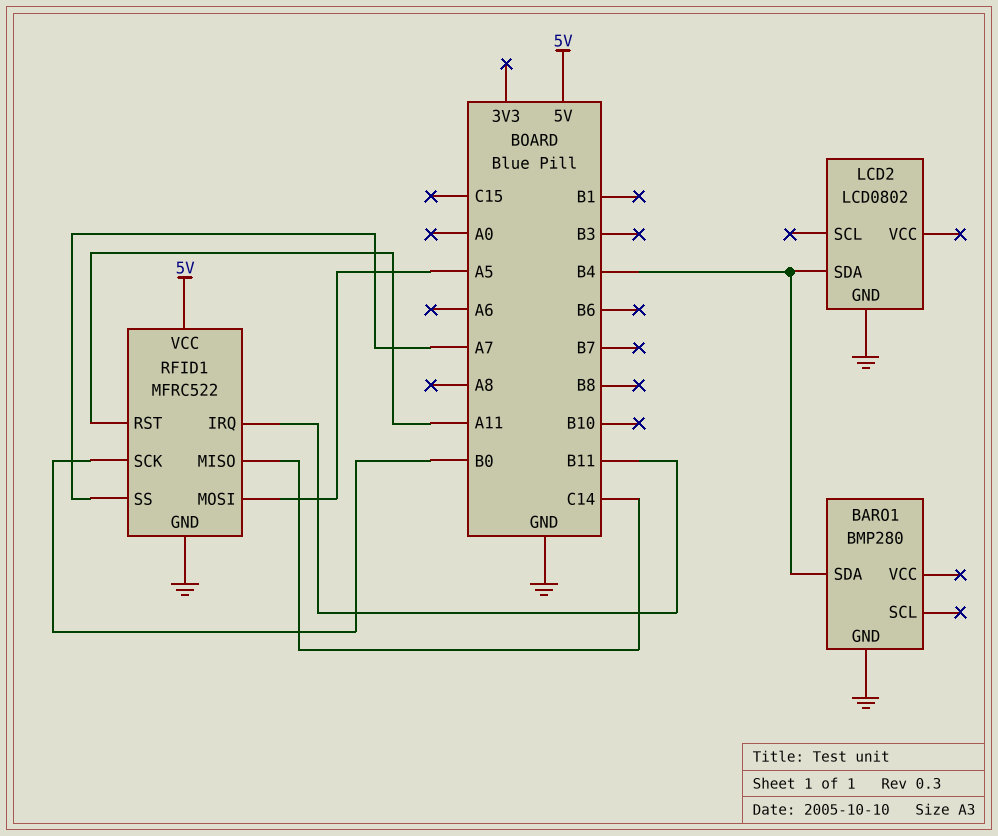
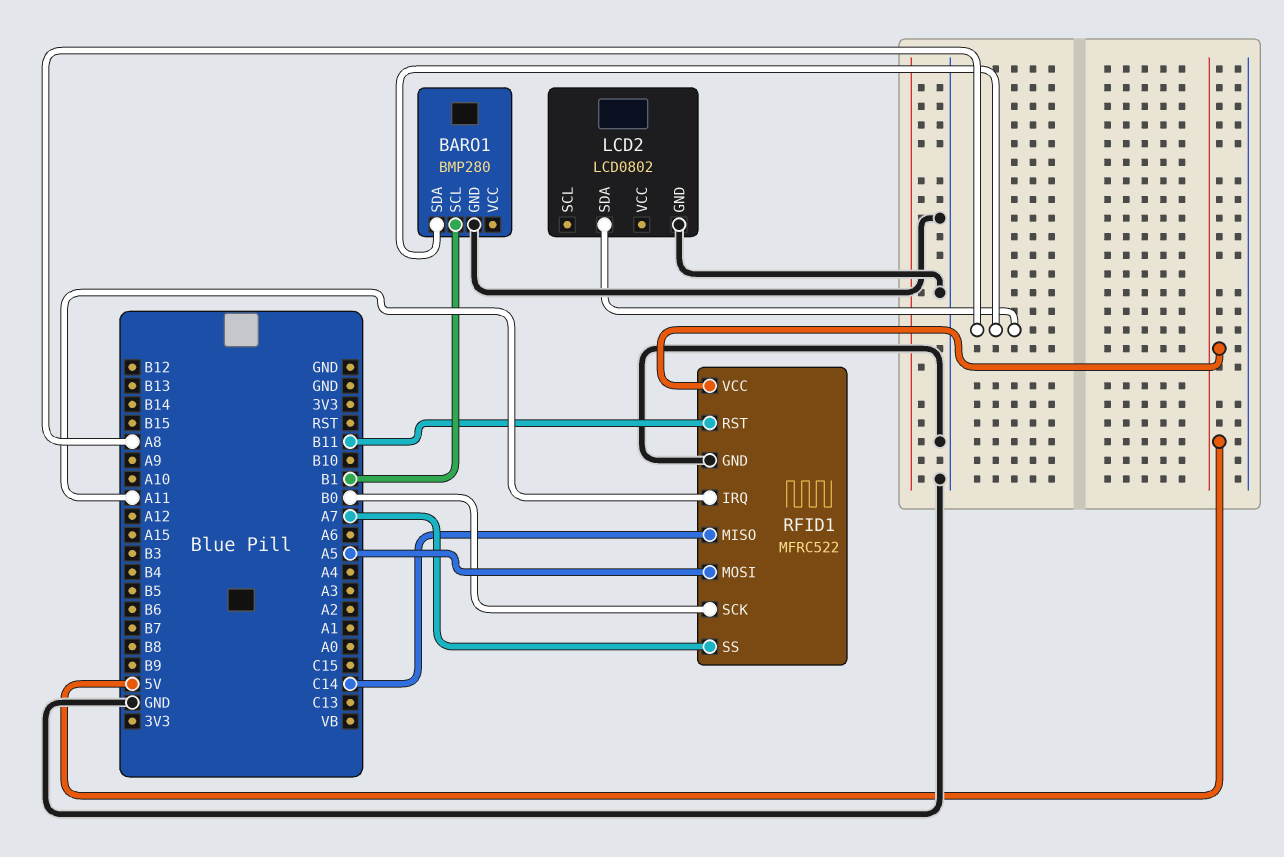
BARO1 pin SCL: none -> B1
BARO1 pin SDA: B4 -> A8
LCD2 pin SDA: B4 -> A8
RFID1 pin IRQ: B11 -> A11
RFID1 pin RST: A11 -> B11

